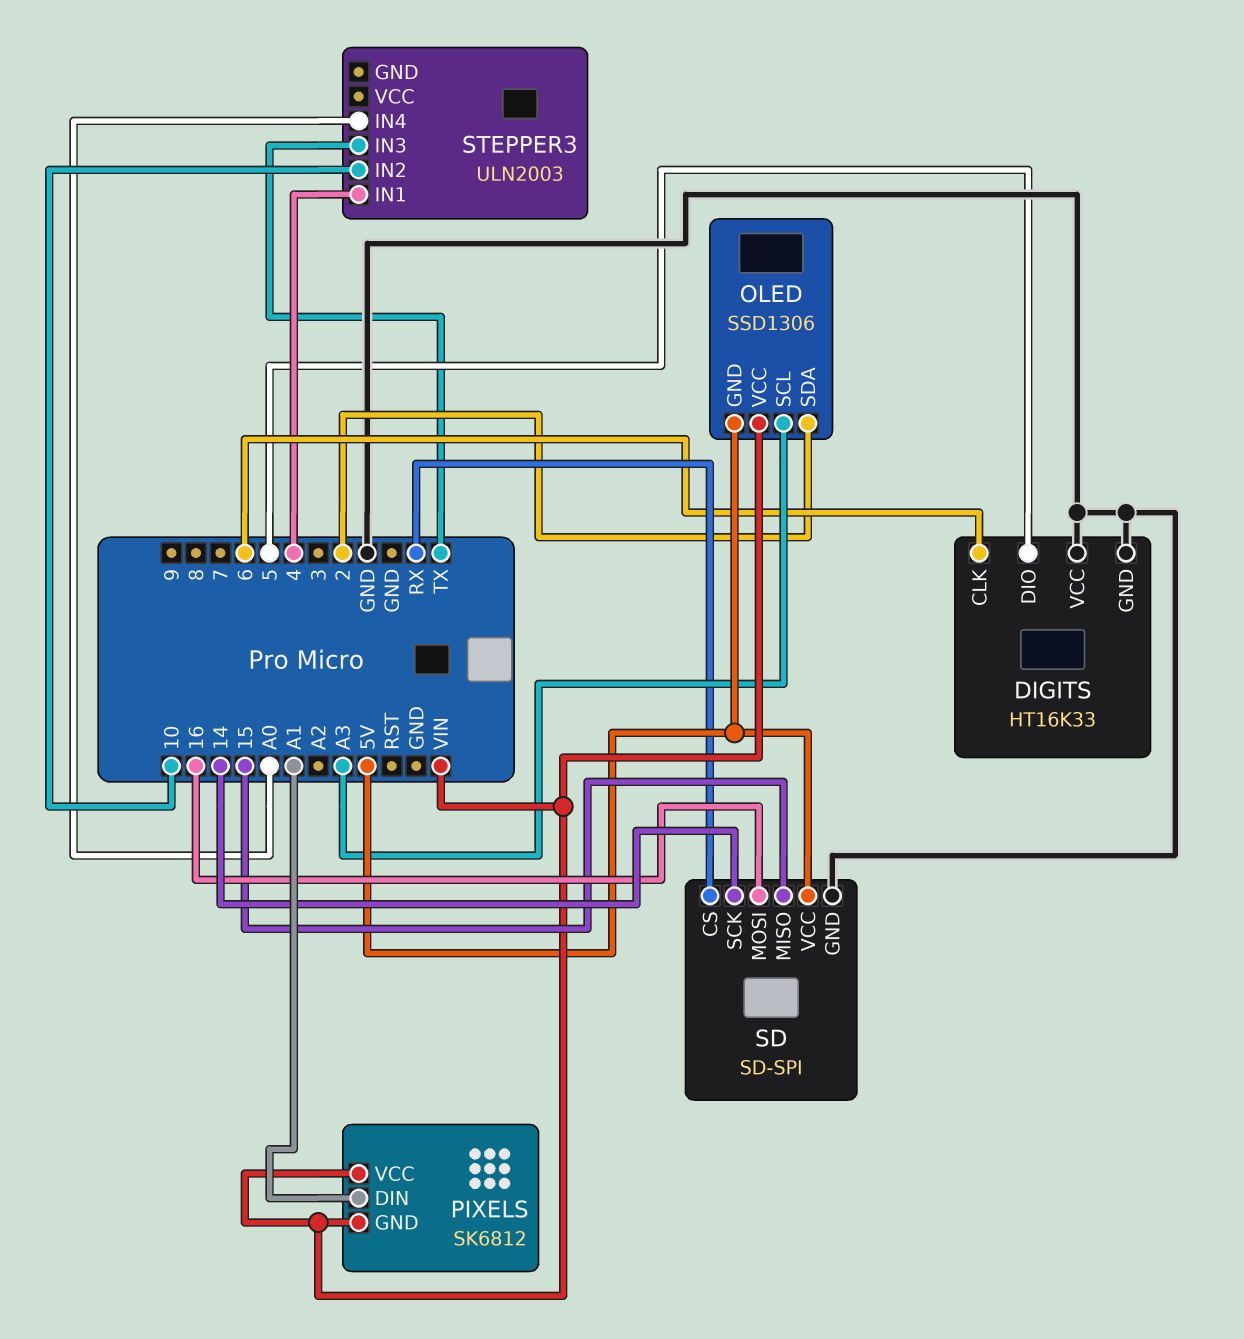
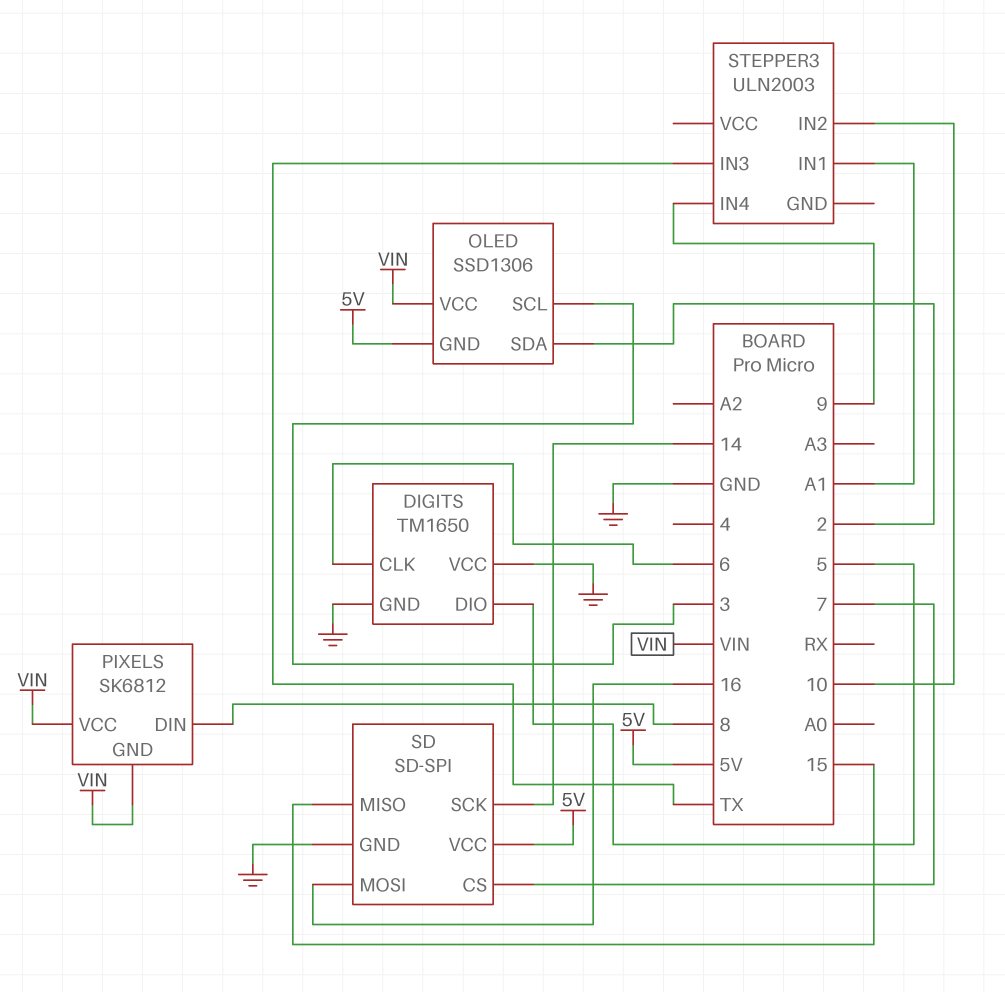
DIGITS: HT16K33 -> TM1650
OLED pin SCL: A3 -> 3
PIXELS pin DIN: A1 -> 8
SD pin CS: RX -> 7
STEPPER3 pin IN1: 4 -> A1
STEPPER3 pin IN4: A0 -> 9

